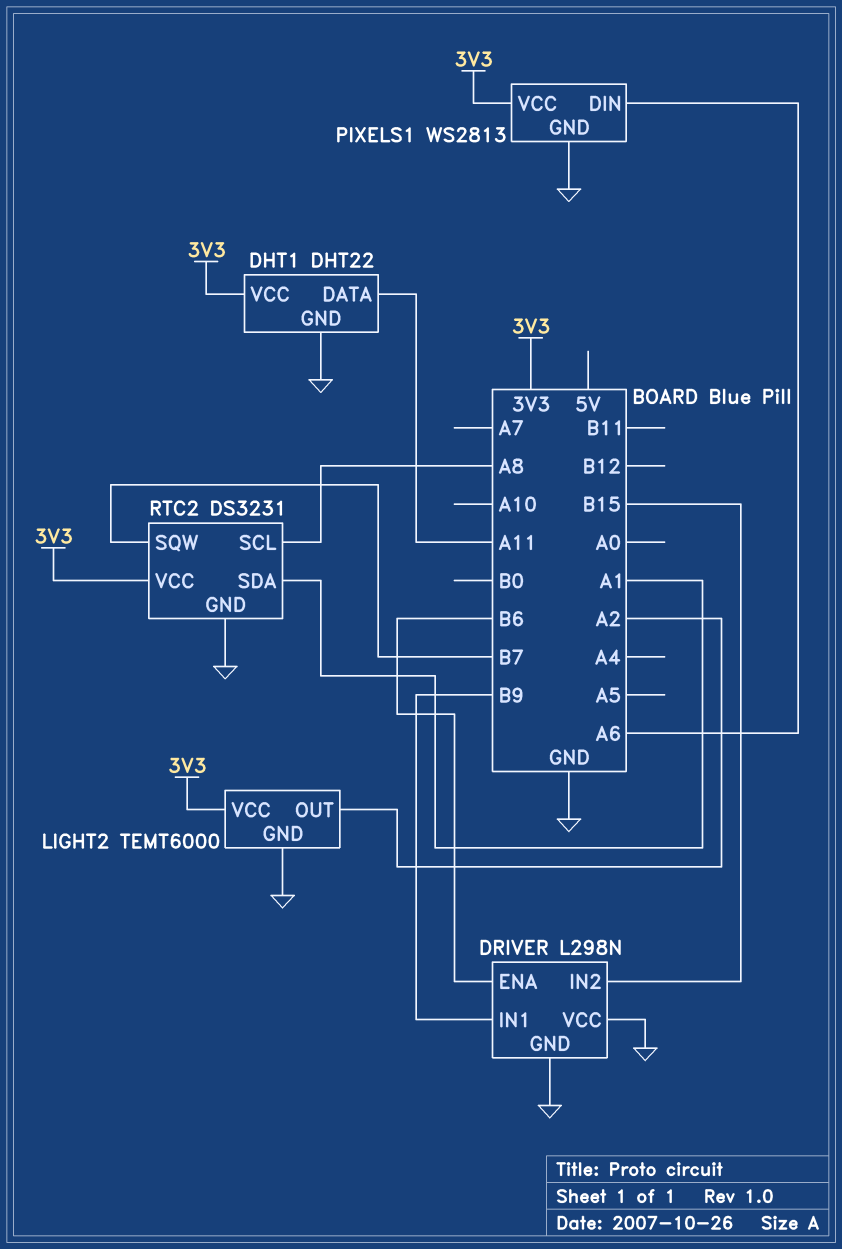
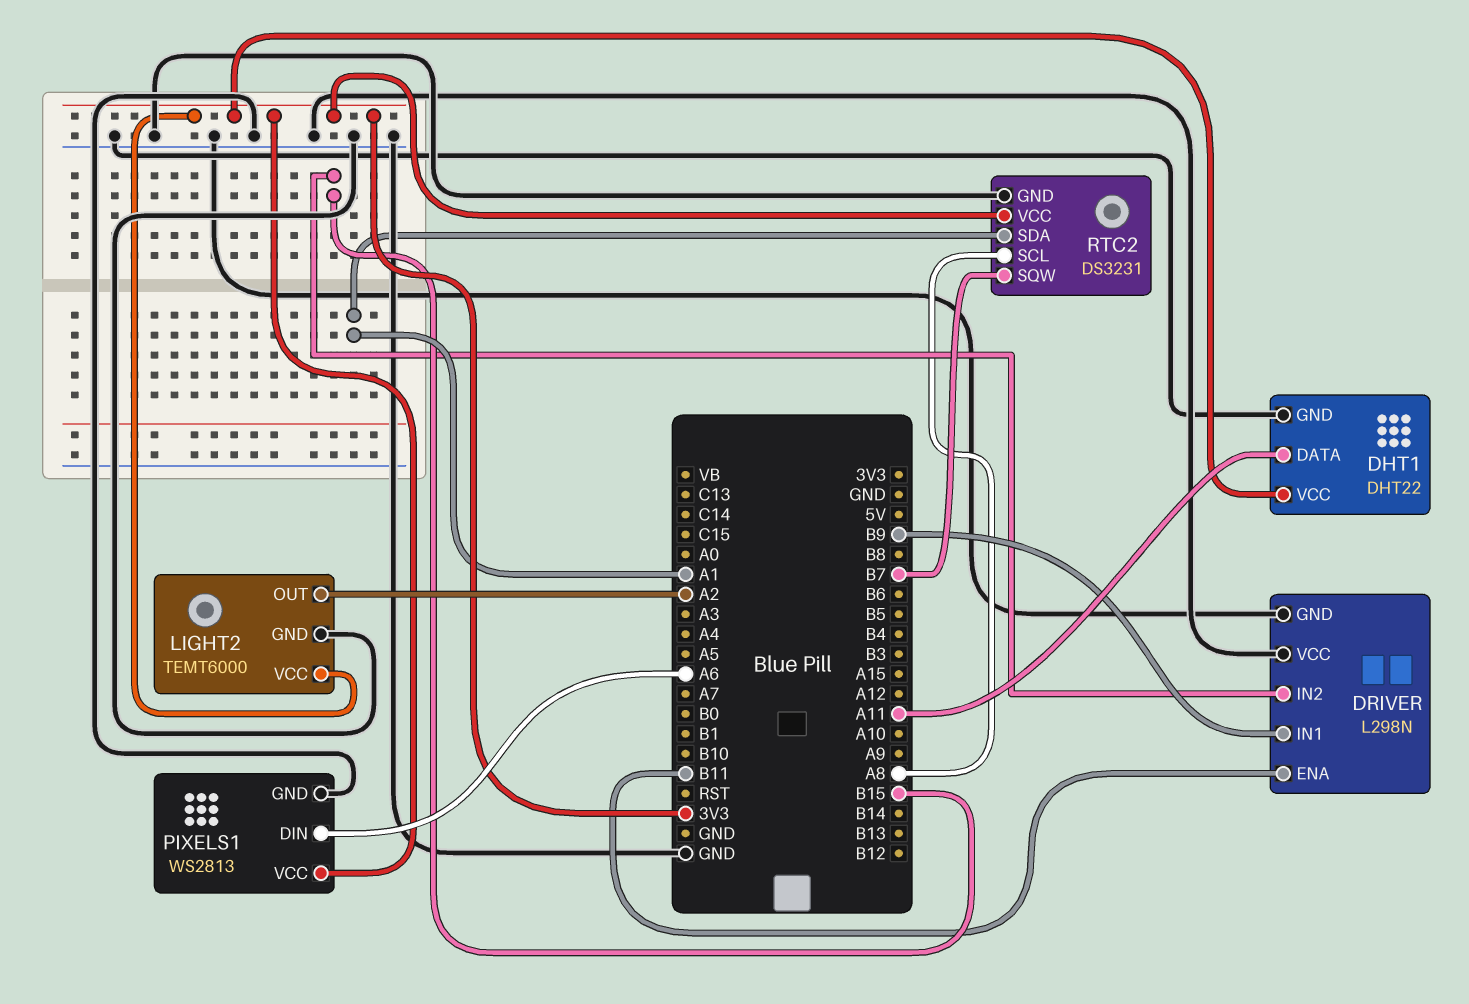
DRIVER pin ENA: B6 -> B11

